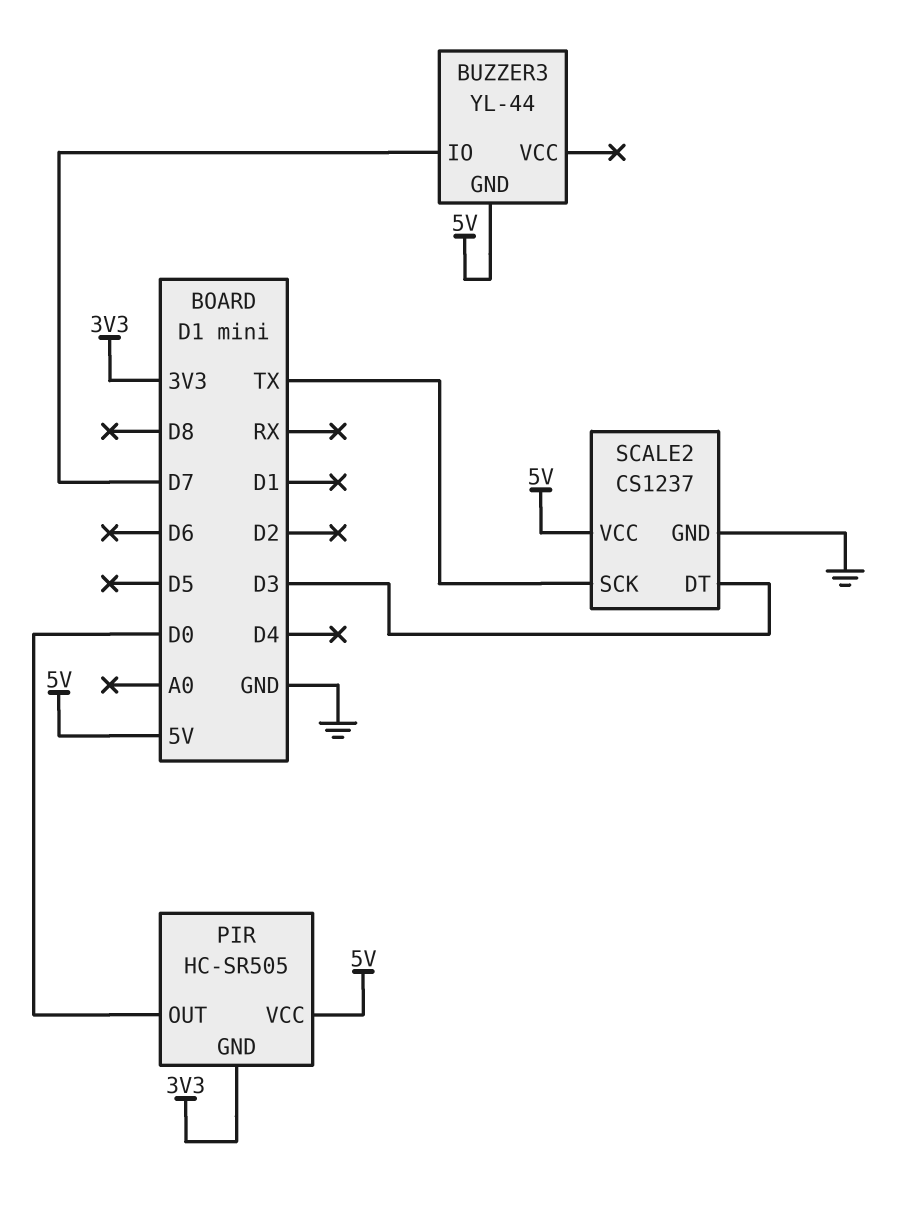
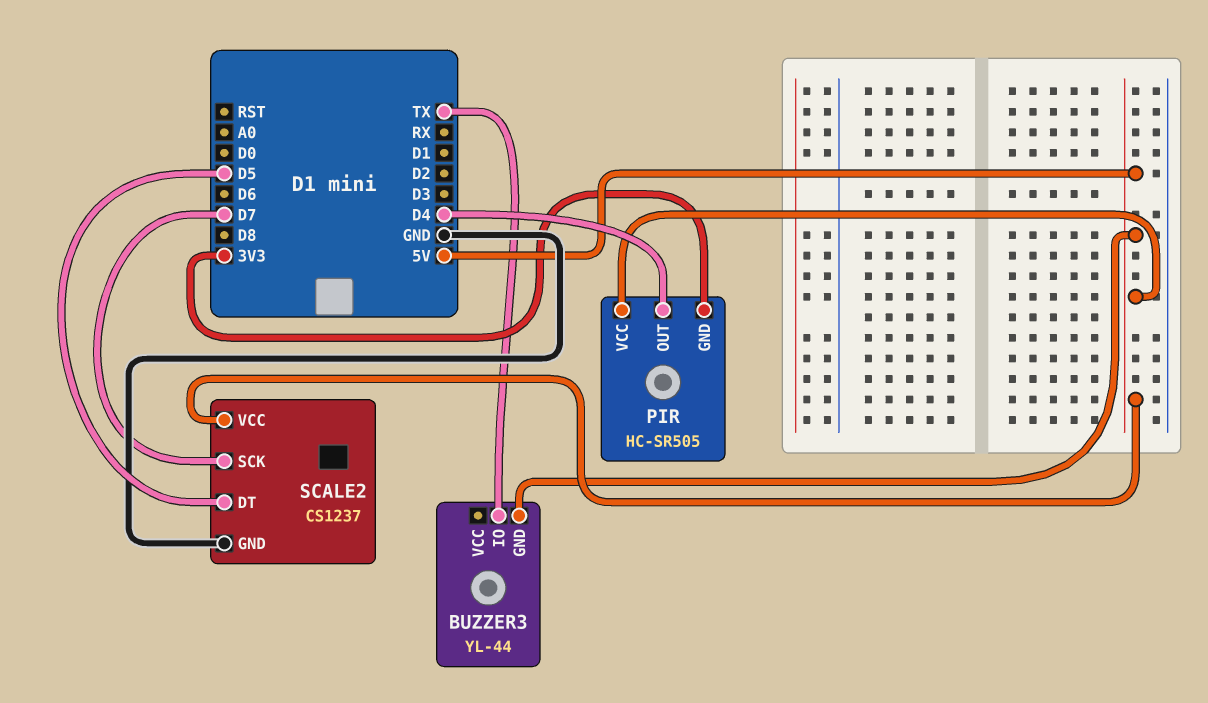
BUZZER3 pin IO: D7 -> TX
PIR pin OUT: D0 -> D4
SCALE2 pin DT: D3 -> D5
SCALE2 pin SCK: TX -> D7

